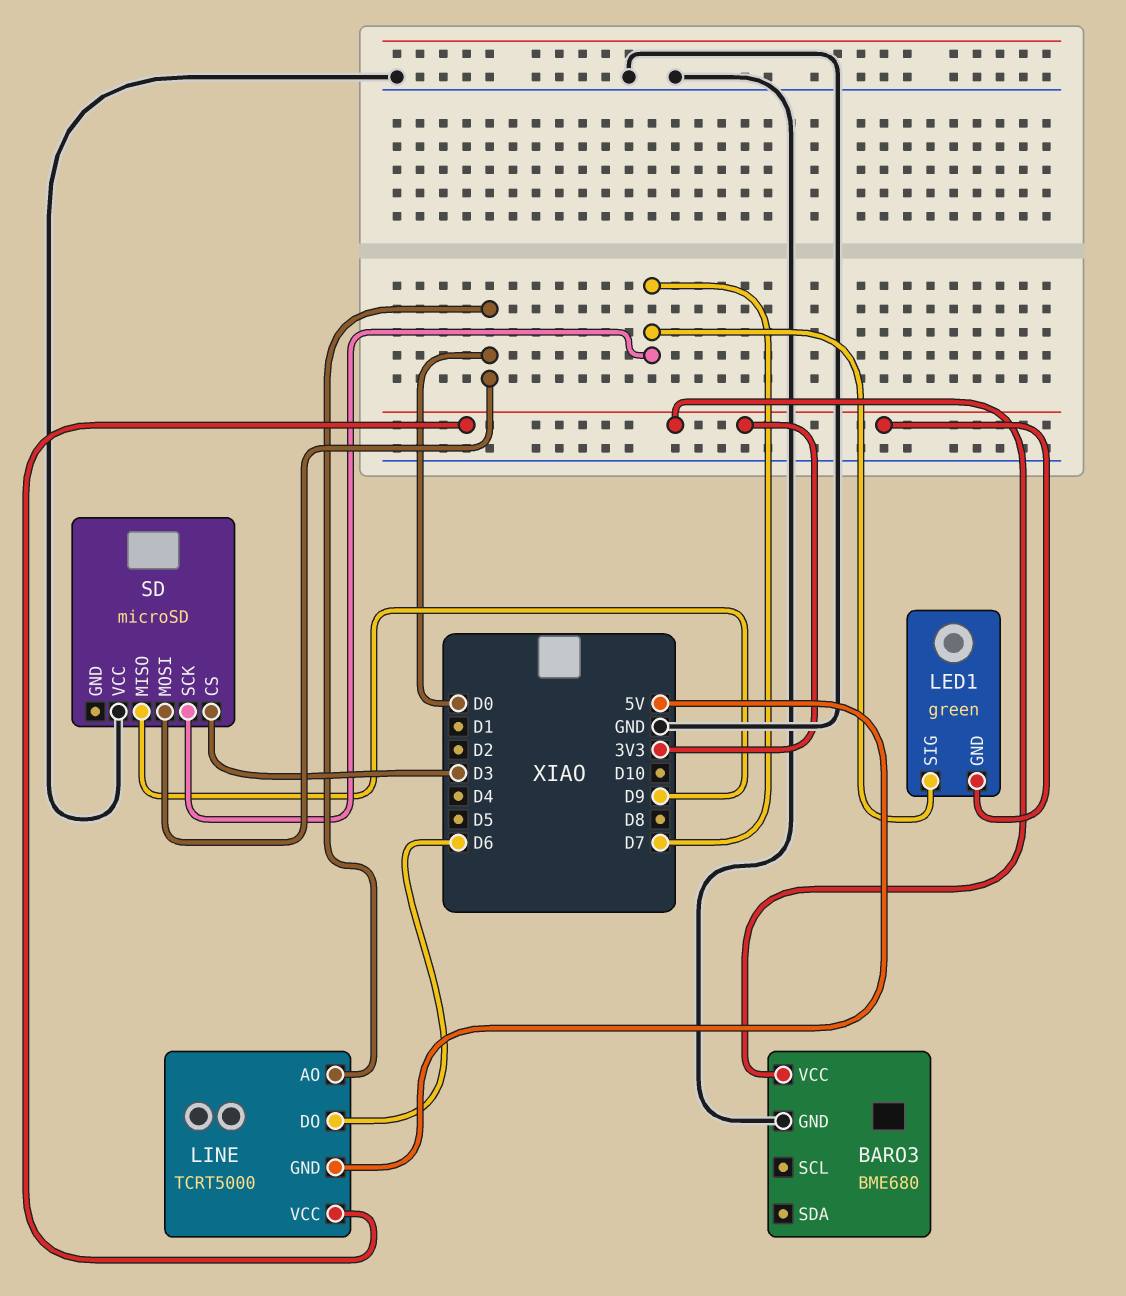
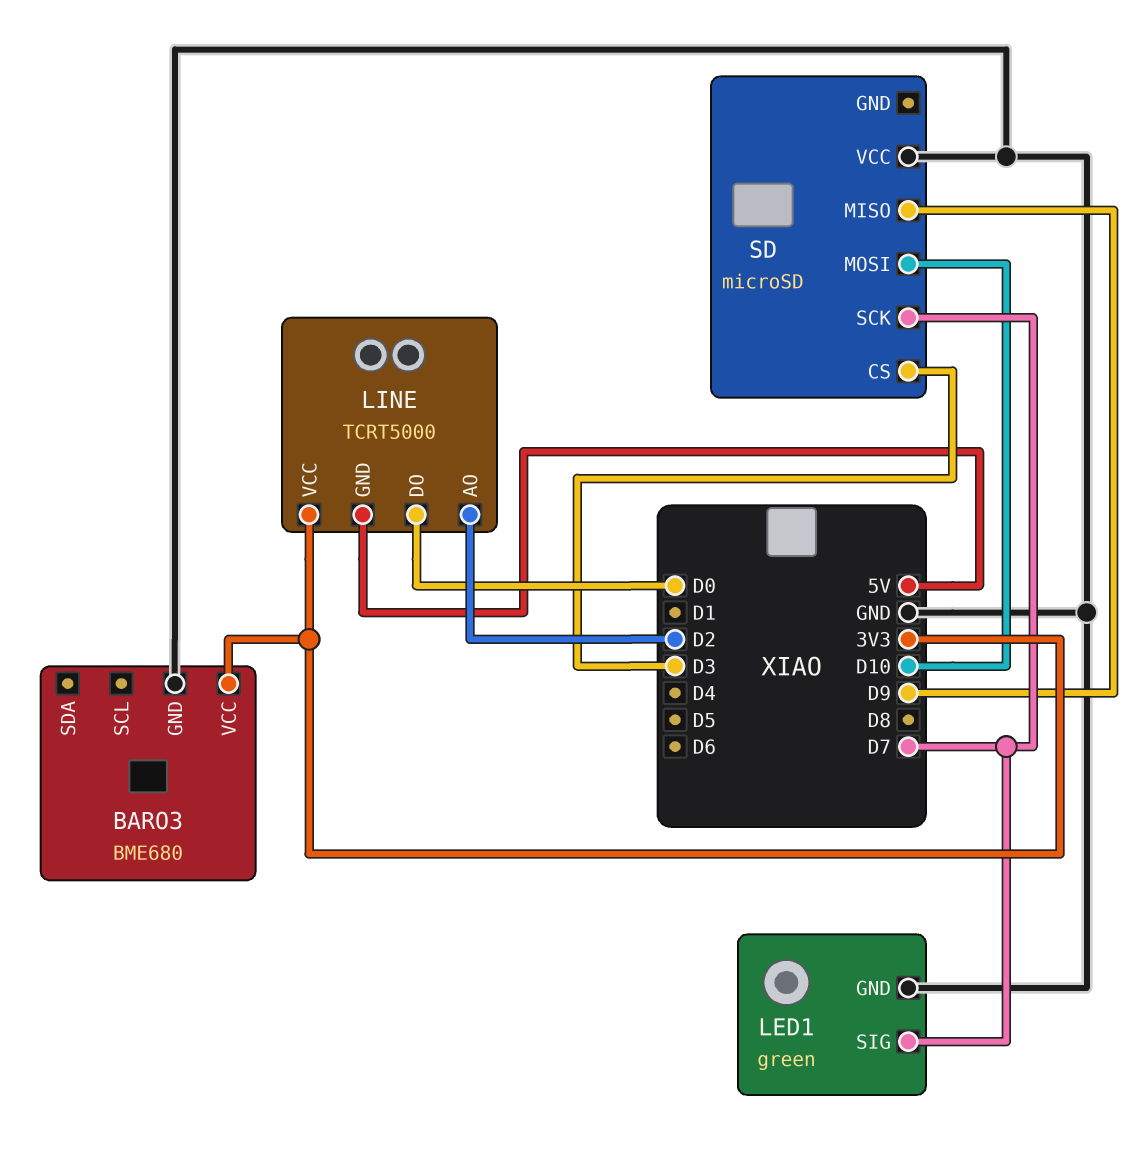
LED1 pin GND: 3V3 -> GND
LINE pin AO: D0 -> D2
LINE pin DO: D6 -> D0
SD pin MOSI: D0 -> D10

